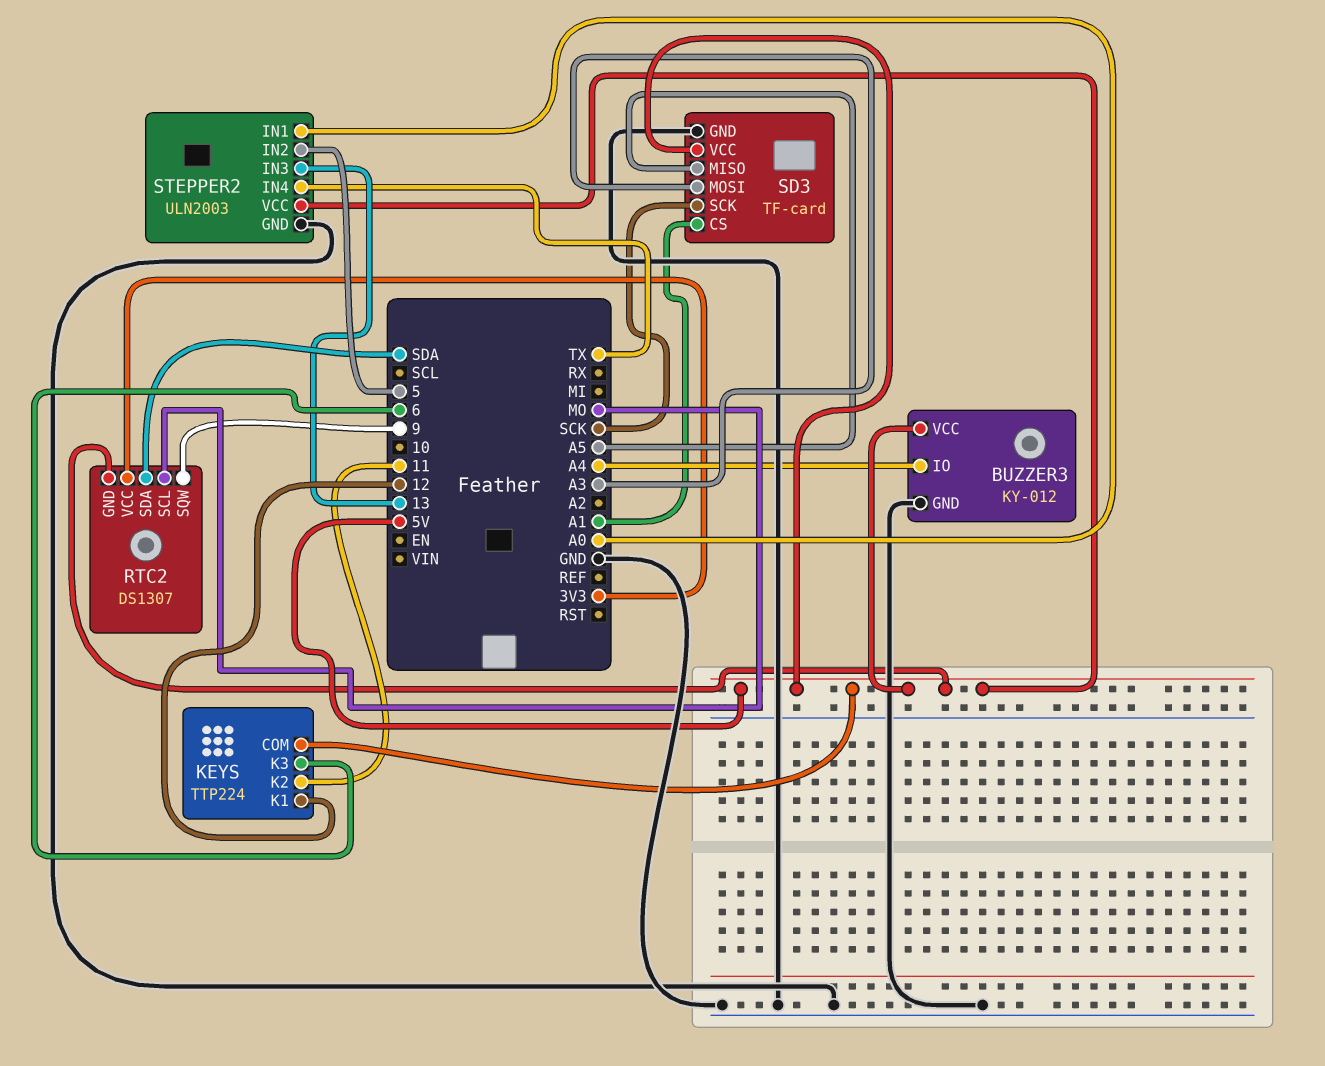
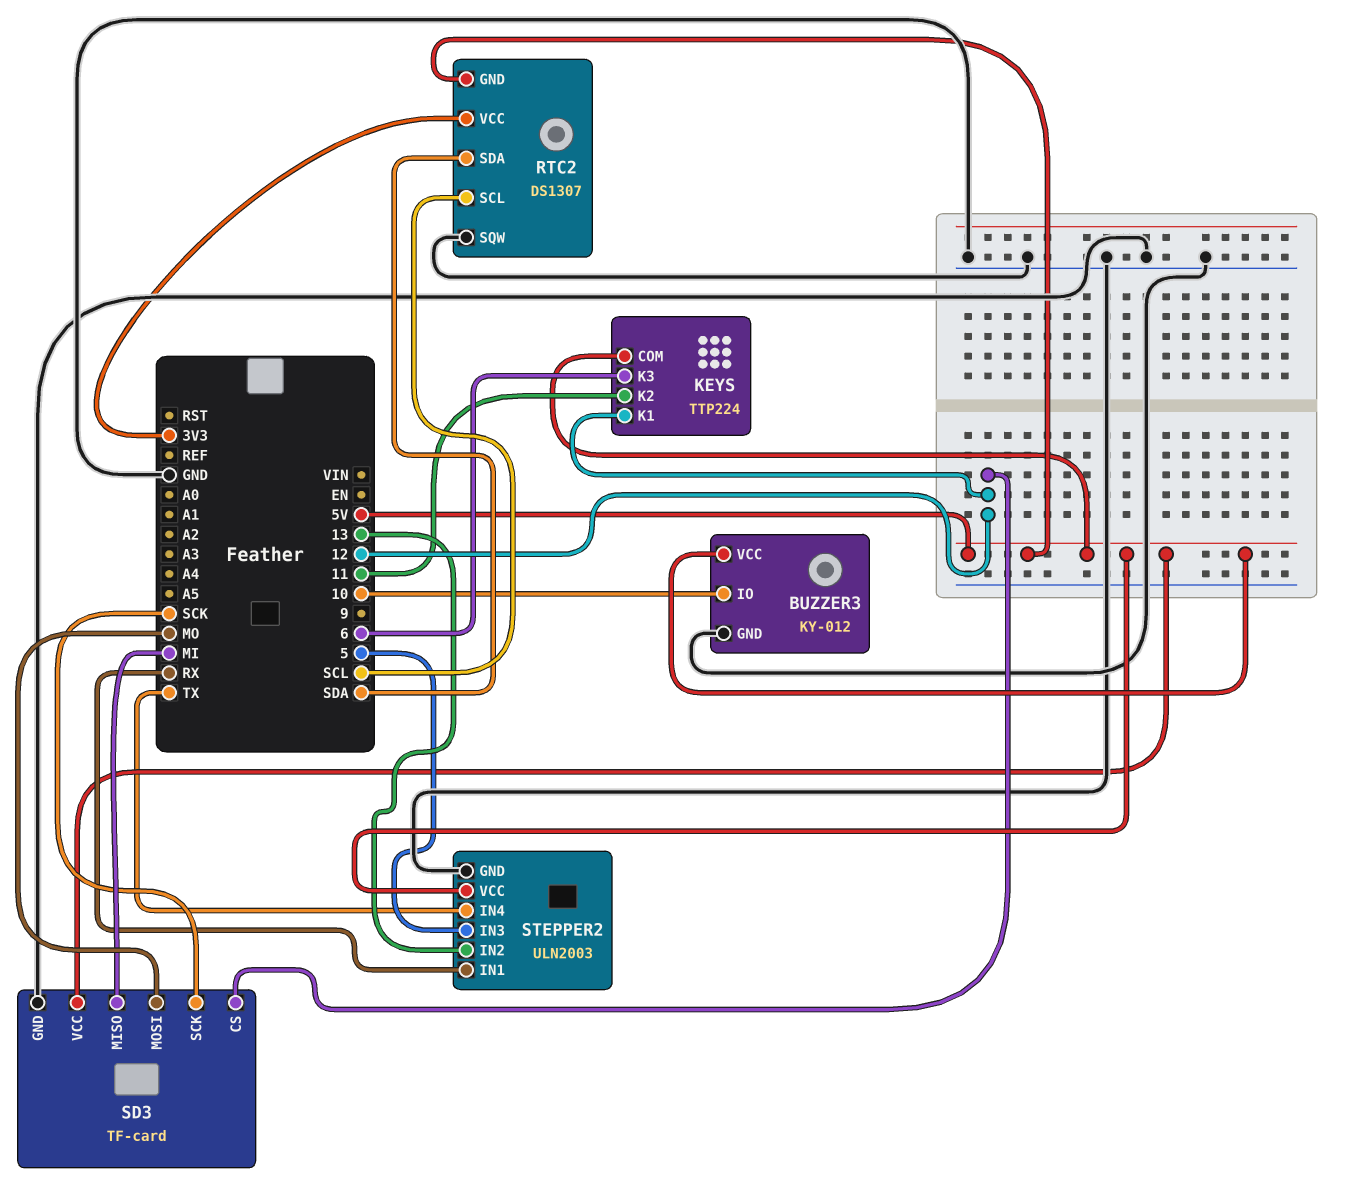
BUZZER3 pin IO: A4 -> 10
RTC2 pin SCL: MO -> SCL
RTC2 pin SQW: 9 -> GND
SD3 pin CS: A1 -> 12
SD3 pin MISO: A5 -> MI
SD3 pin MOSI: A3 -> MO
STEPPER2 pin IN1: A0 -> RX
STEPPER2 pin IN2: 5 -> 13
STEPPER2 pin IN3: 13 -> 5

